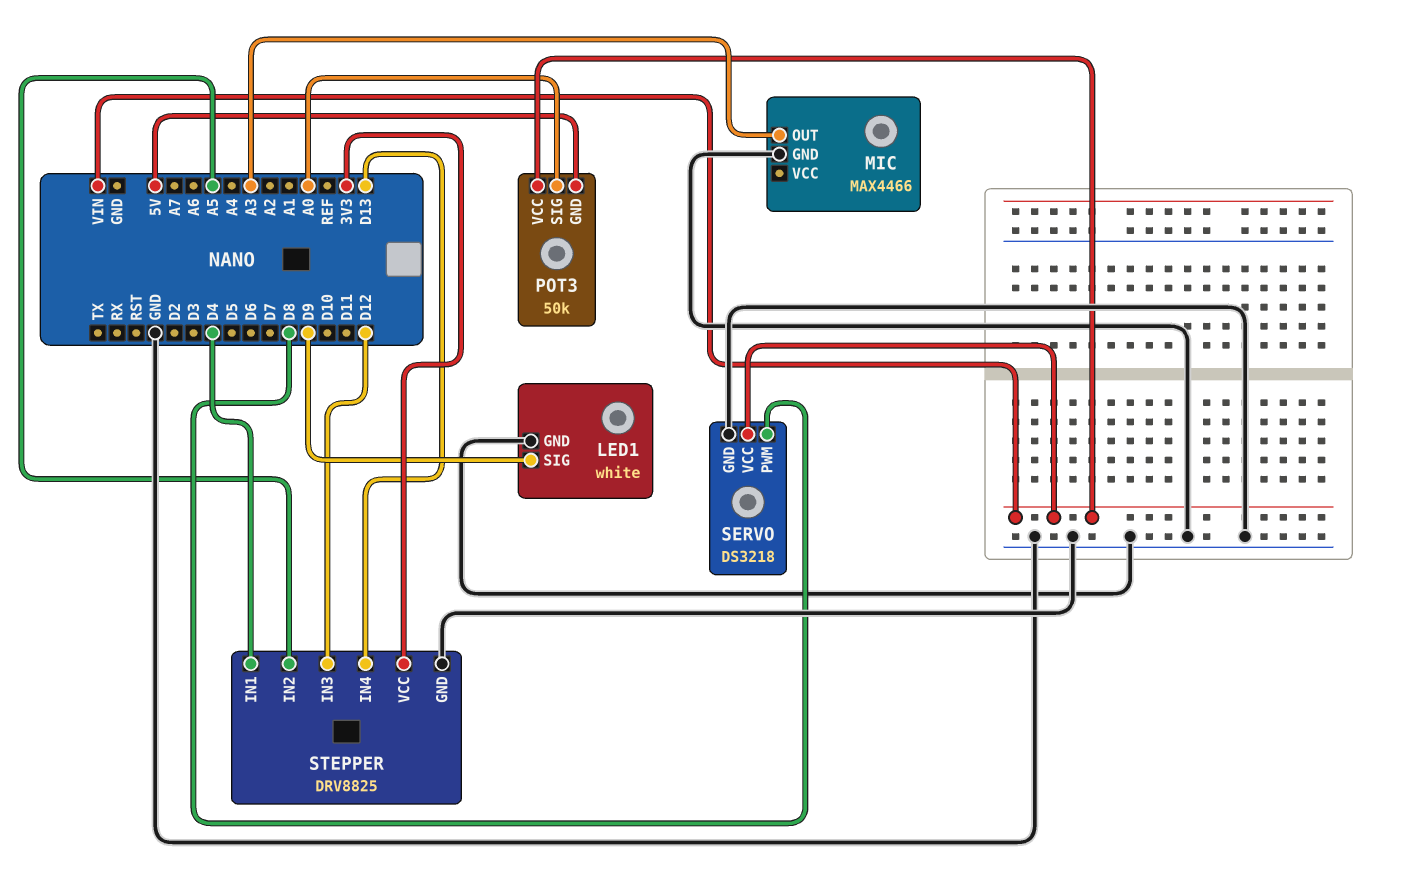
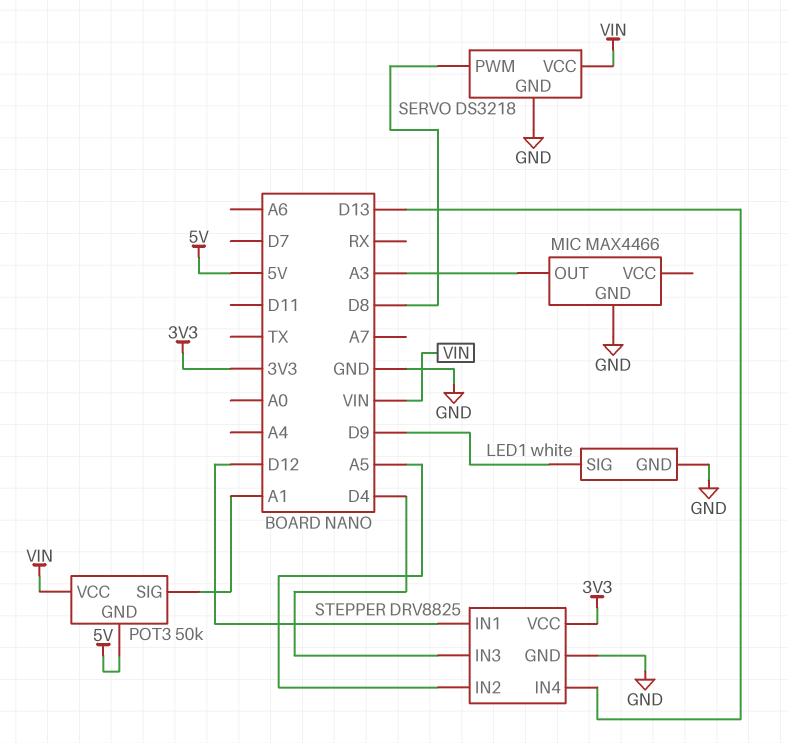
POT3 pin SIG: A0 -> A1
STEPPER pin IN1: D4 -> D12
STEPPER pin IN3: D12 -> D4

